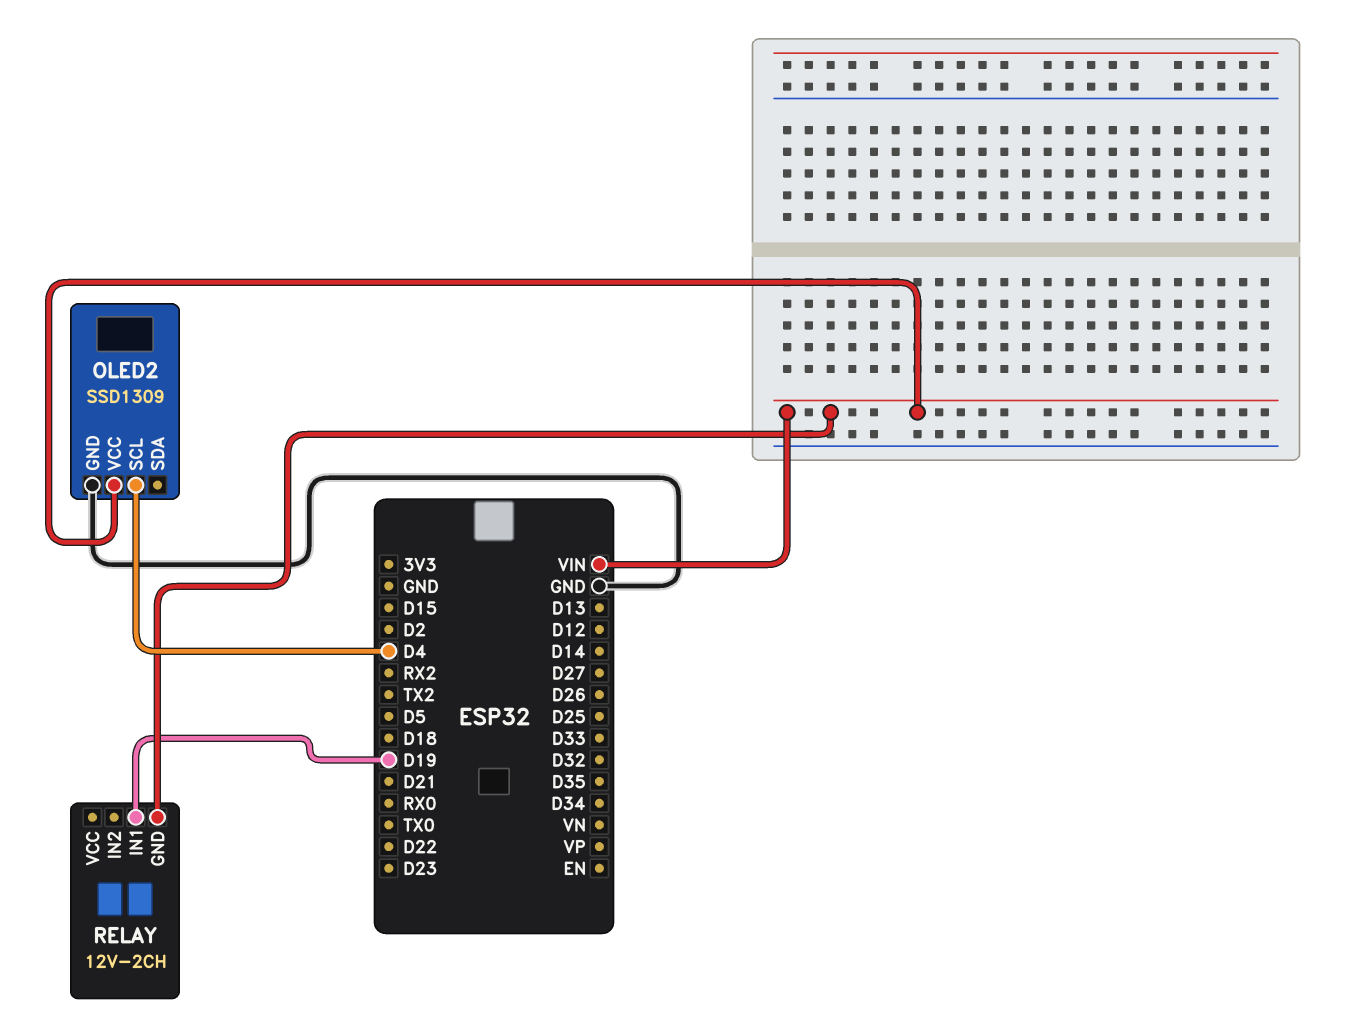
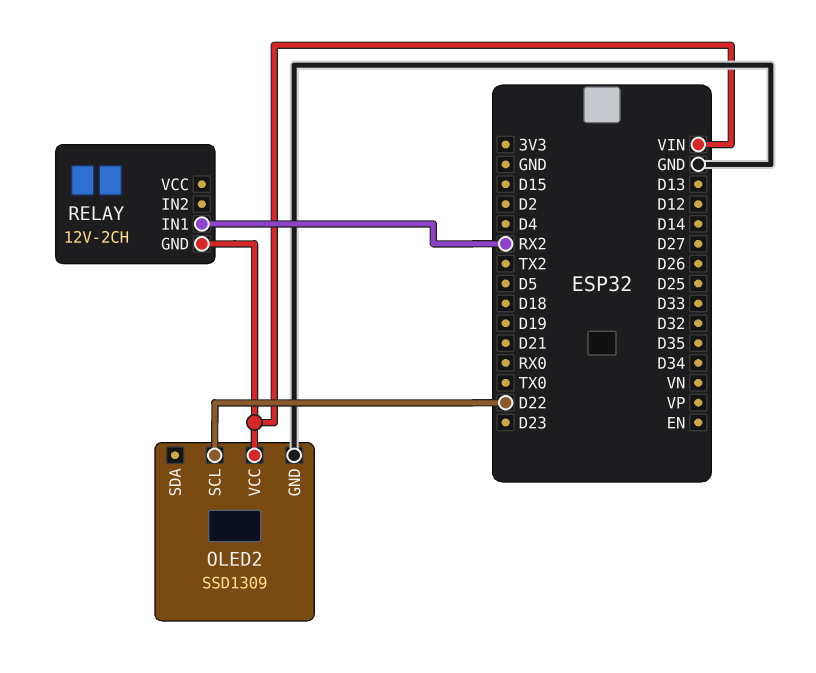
OLED2 pin SCL: D4 -> D22
RELAY pin IN1: D19 -> RX2

